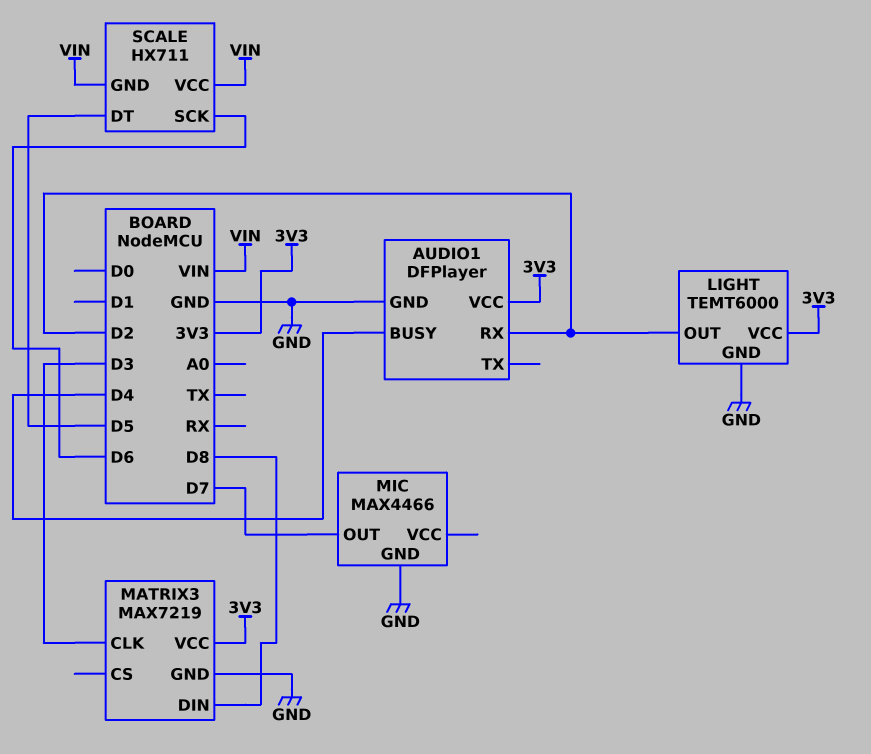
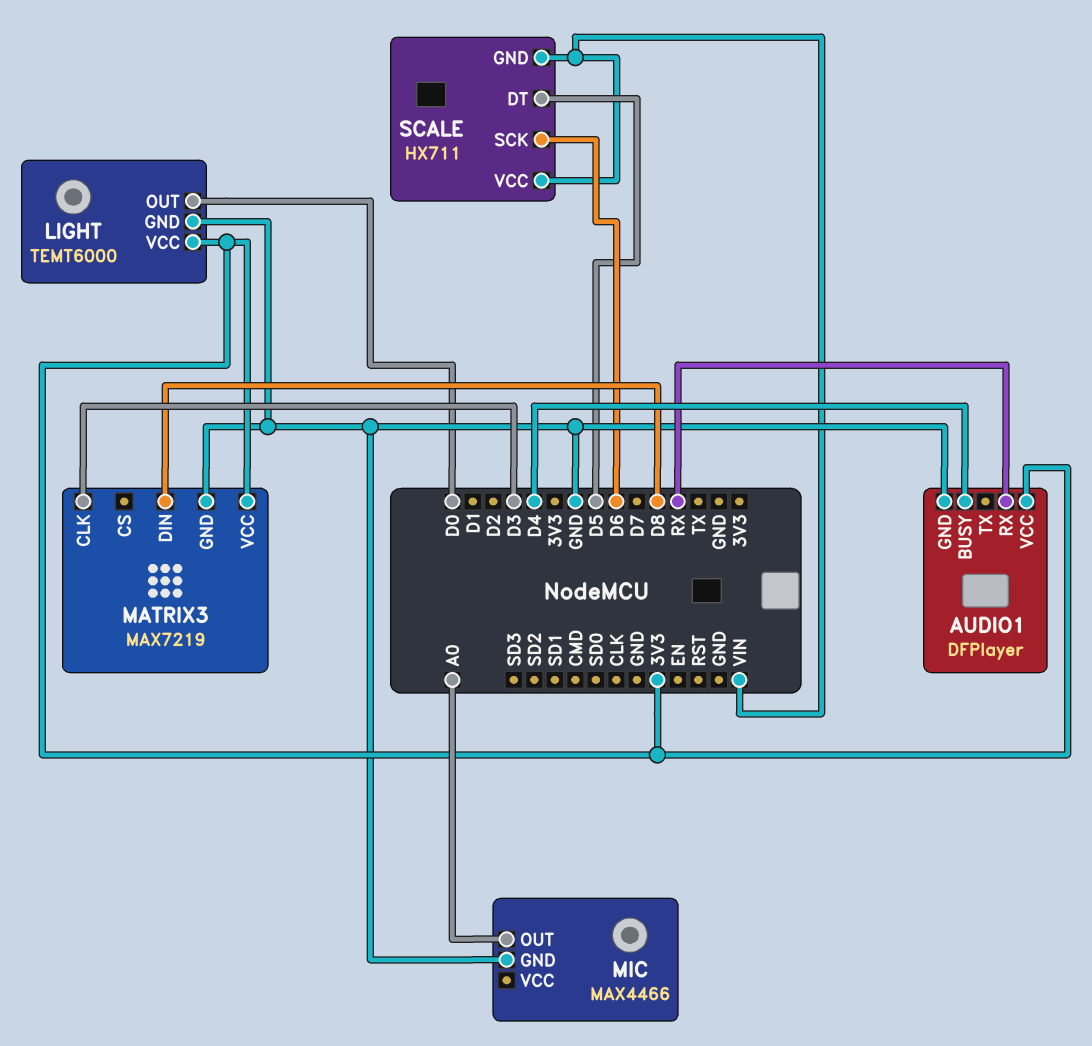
AUDIO1 pin RX: D2 -> RX
LIGHT pin OUT: D2 -> D0
MIC pin OUT: D7 -> A0

